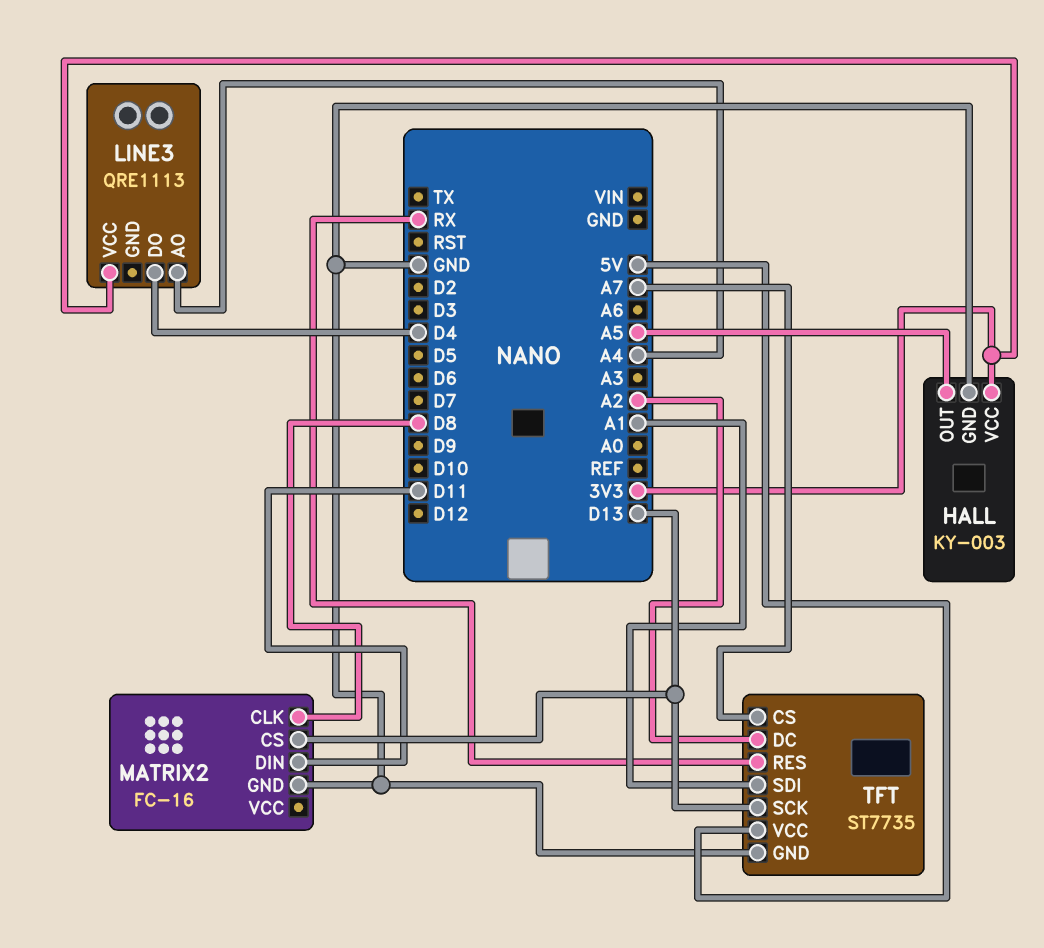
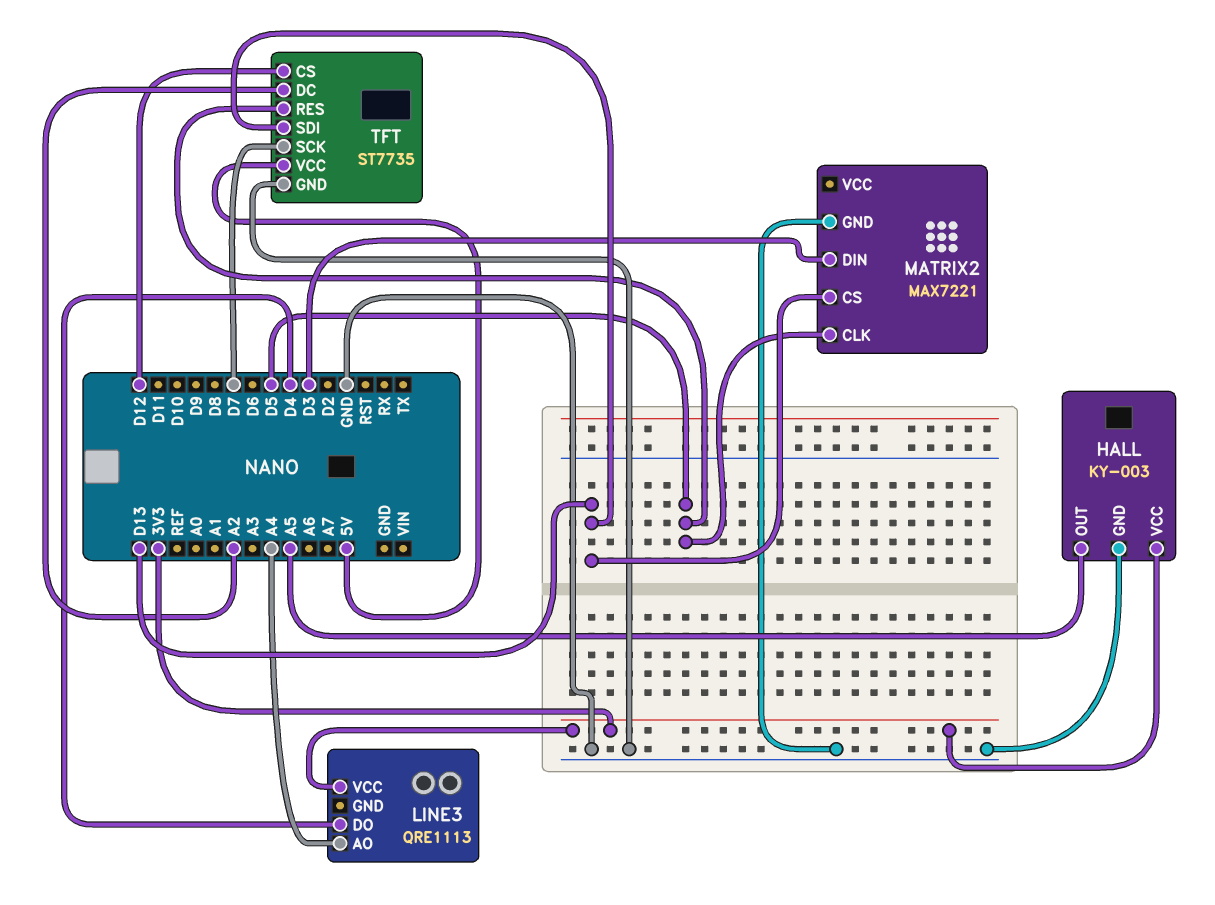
MATRIX2: FC-16 -> MAX7221
MATRIX2 pin CLK: D8 -> D5
MATRIX2 pin DIN: D11 -> D3
TFT pin CS: A7 -> D12
TFT pin RES: RX -> D5
TFT pin SCK: D13 -> D7
TFT pin SDI: A1 -> D13

